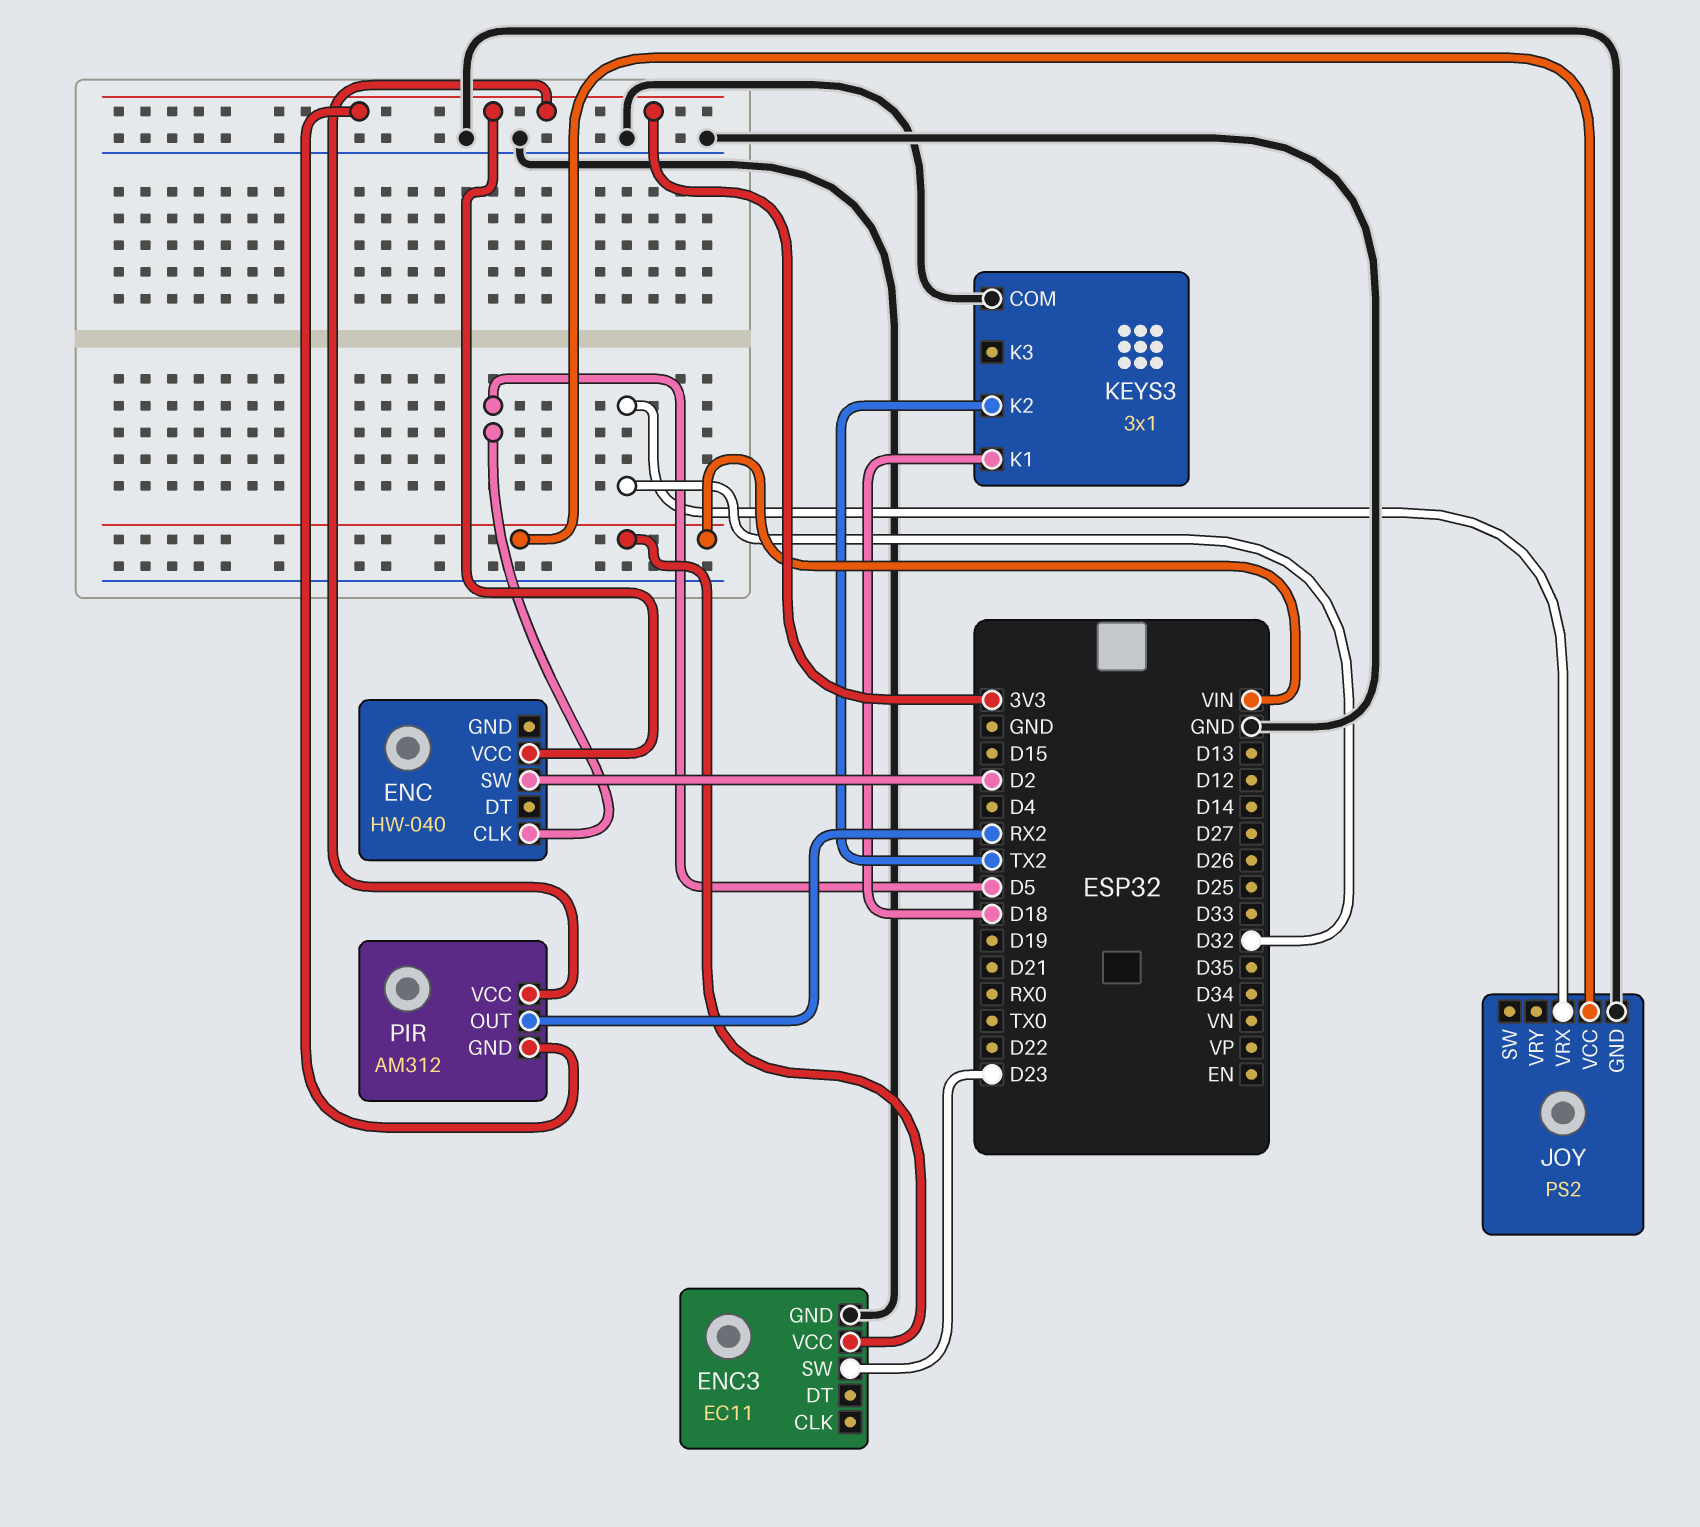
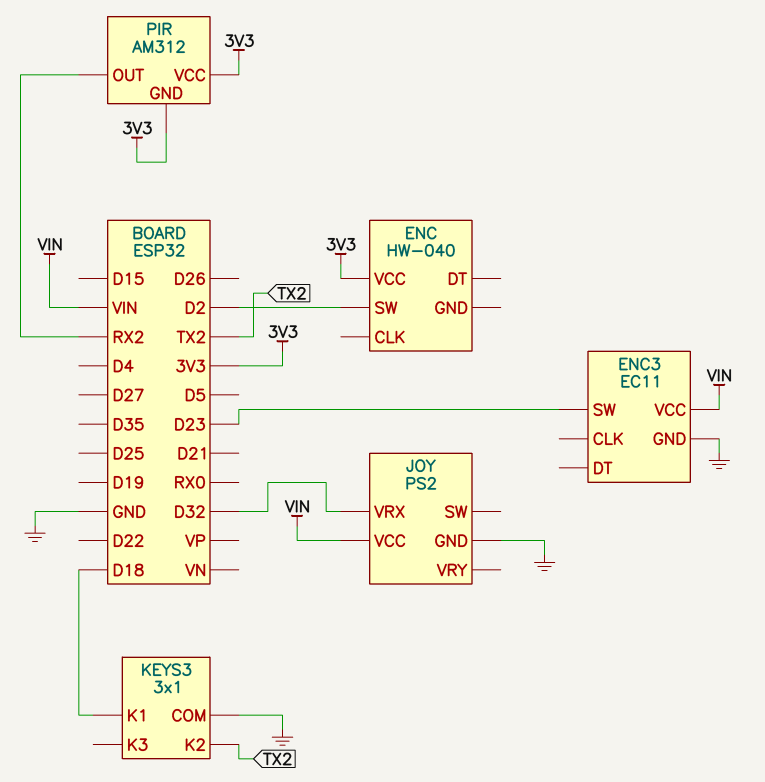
ENC pin CLK: D5 -> none

